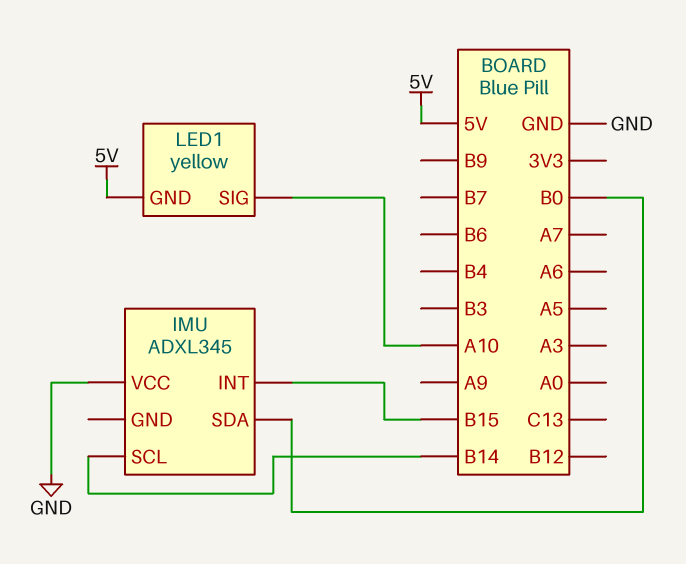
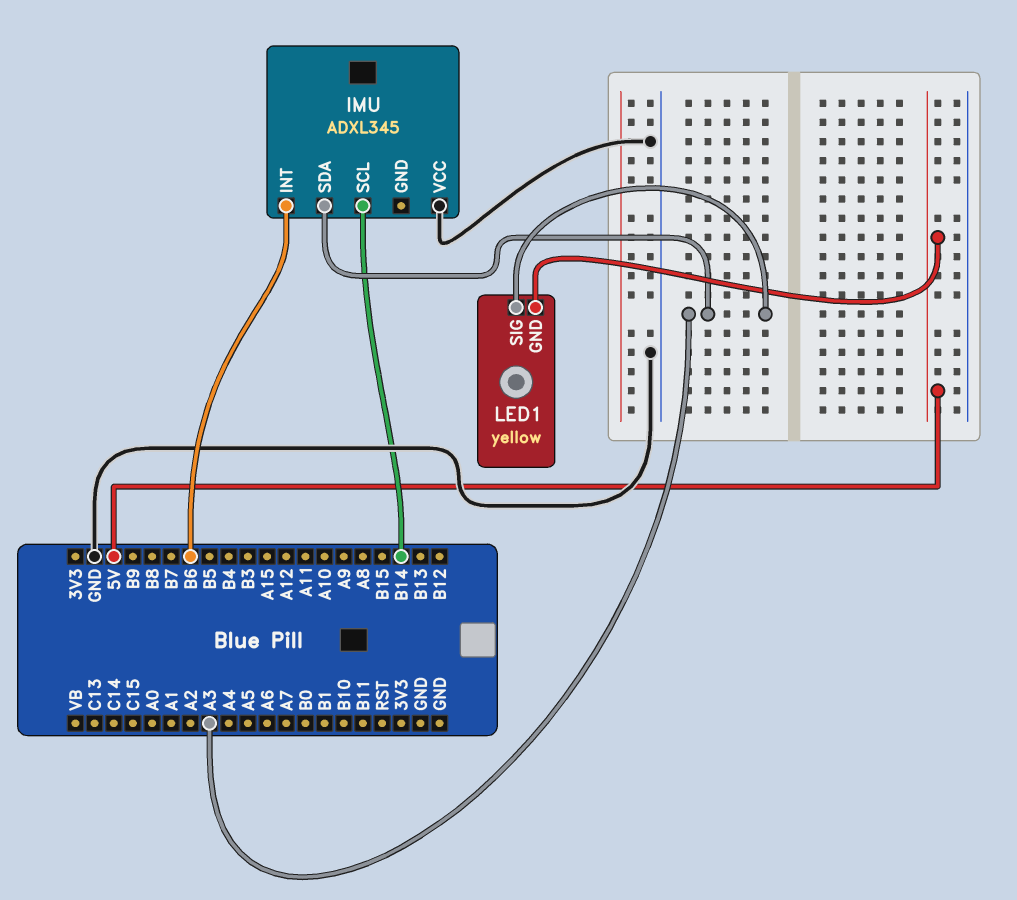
IMU pin INT: B15 -> B6
IMU pin SDA: B0 -> A3
LED1 pin SIG: A10 -> A3

